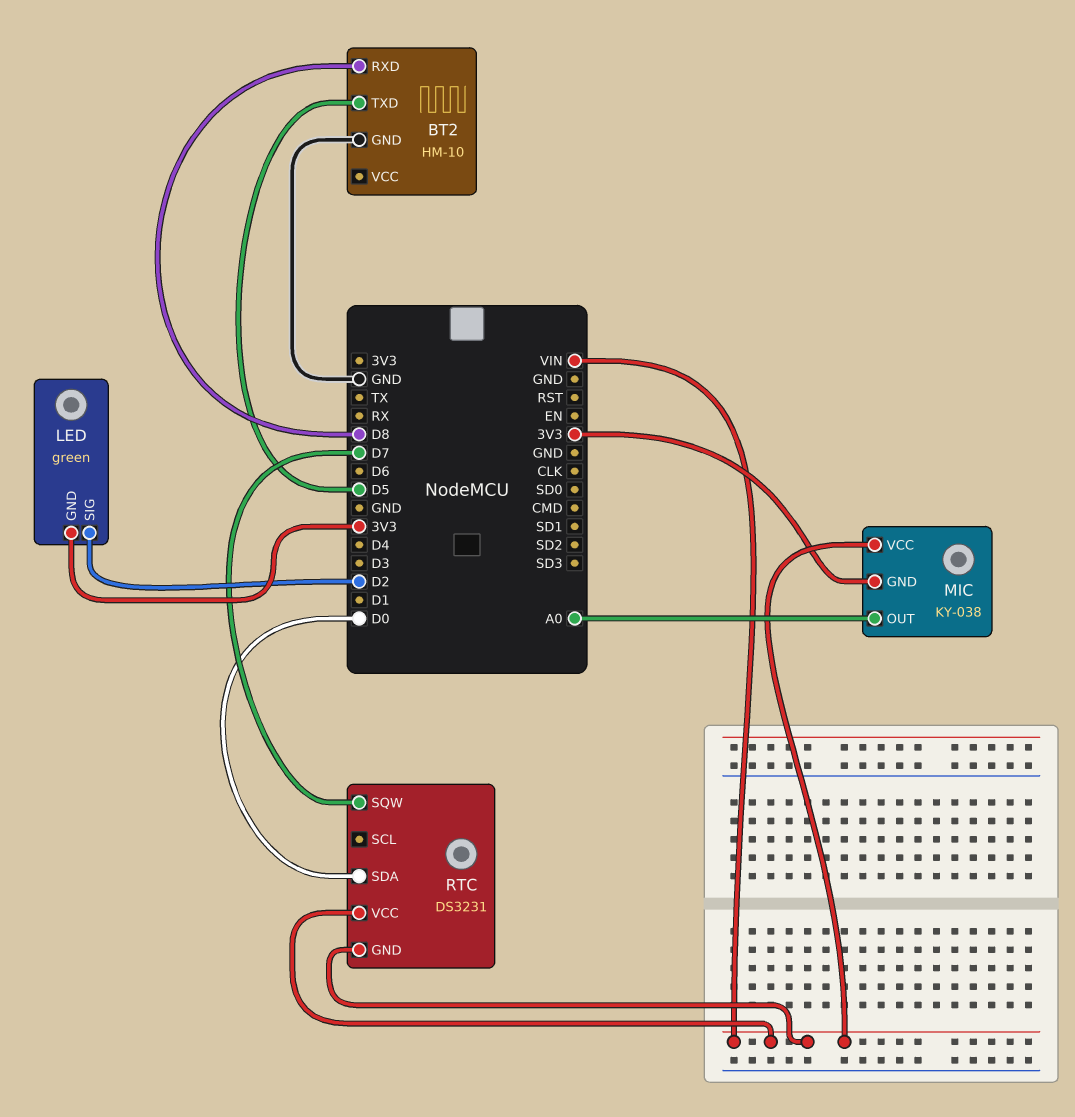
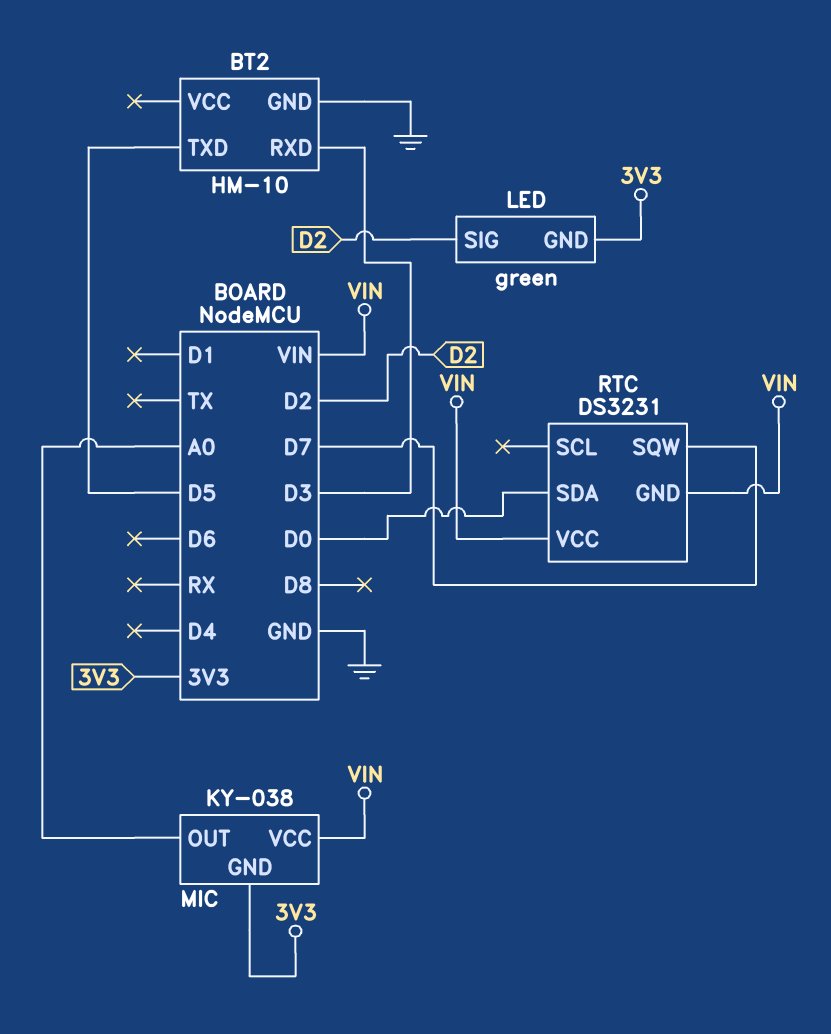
BT2 pin RXD: D8 -> D3

